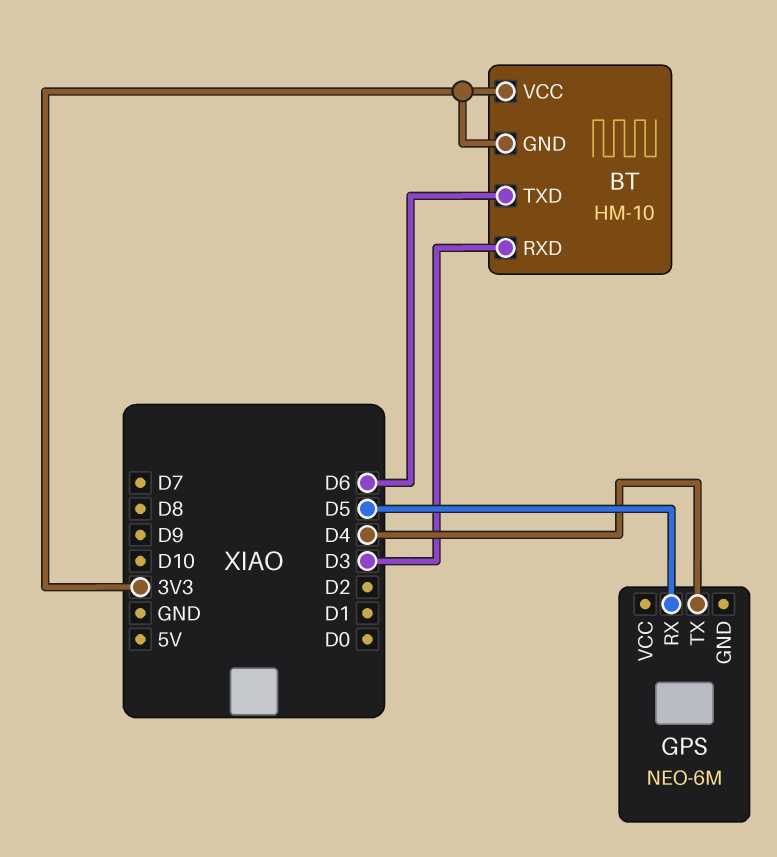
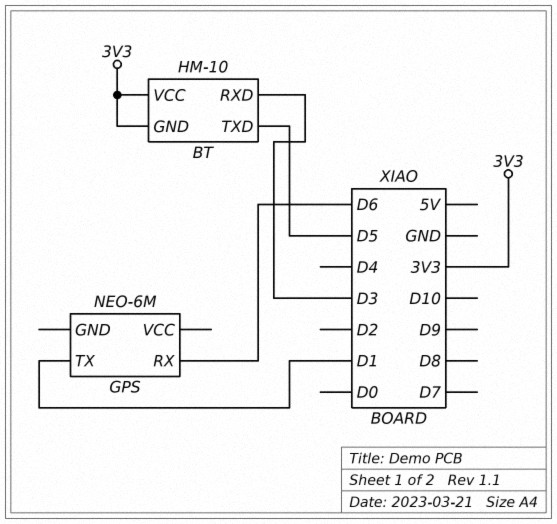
BT pin TXD: D6 -> D5
GPS pin RX: D5 -> D6
GPS pin TX: D4 -> D1

